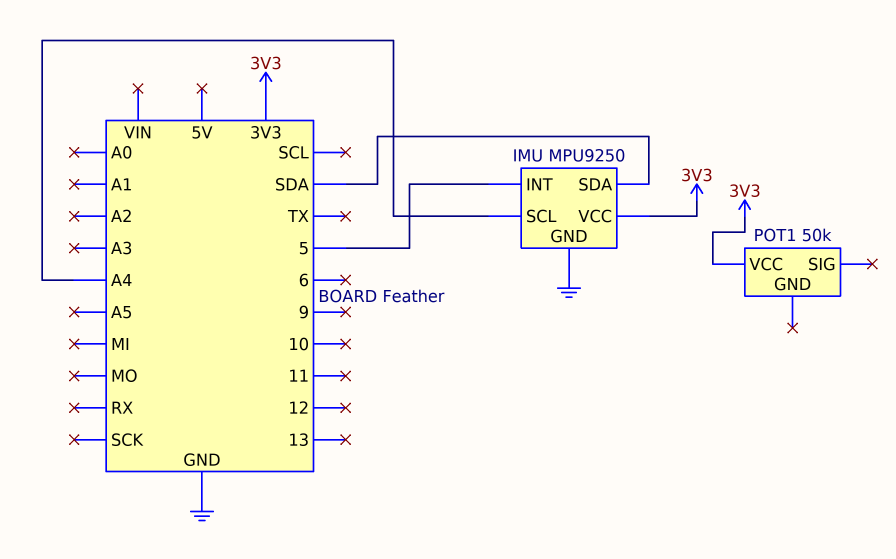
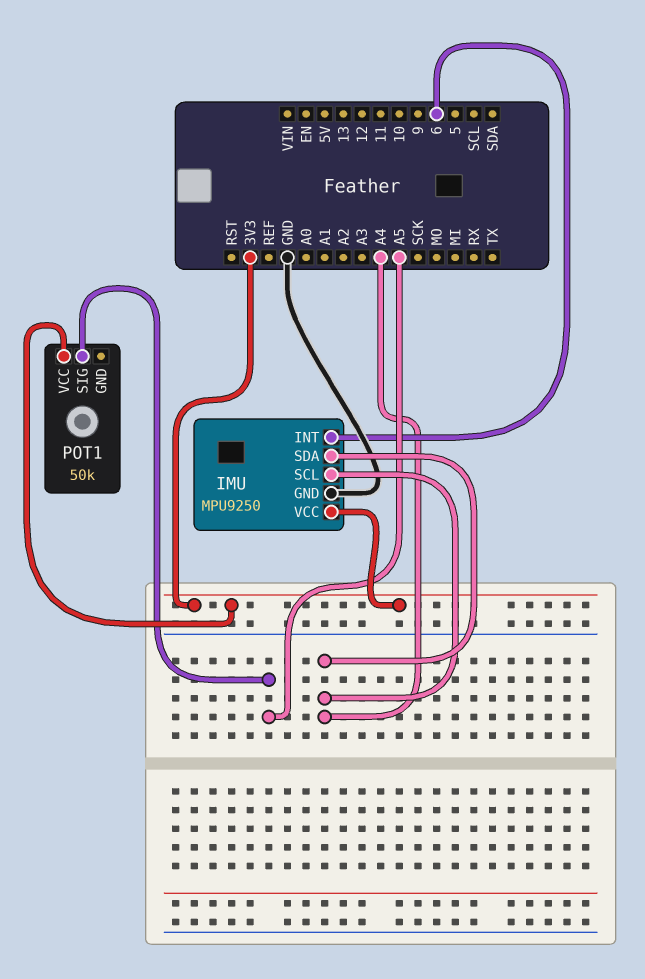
IMU pin INT: 5 -> 6
IMU pin SDA: SDA -> A4
POT1 pin SIG: none -> A5

